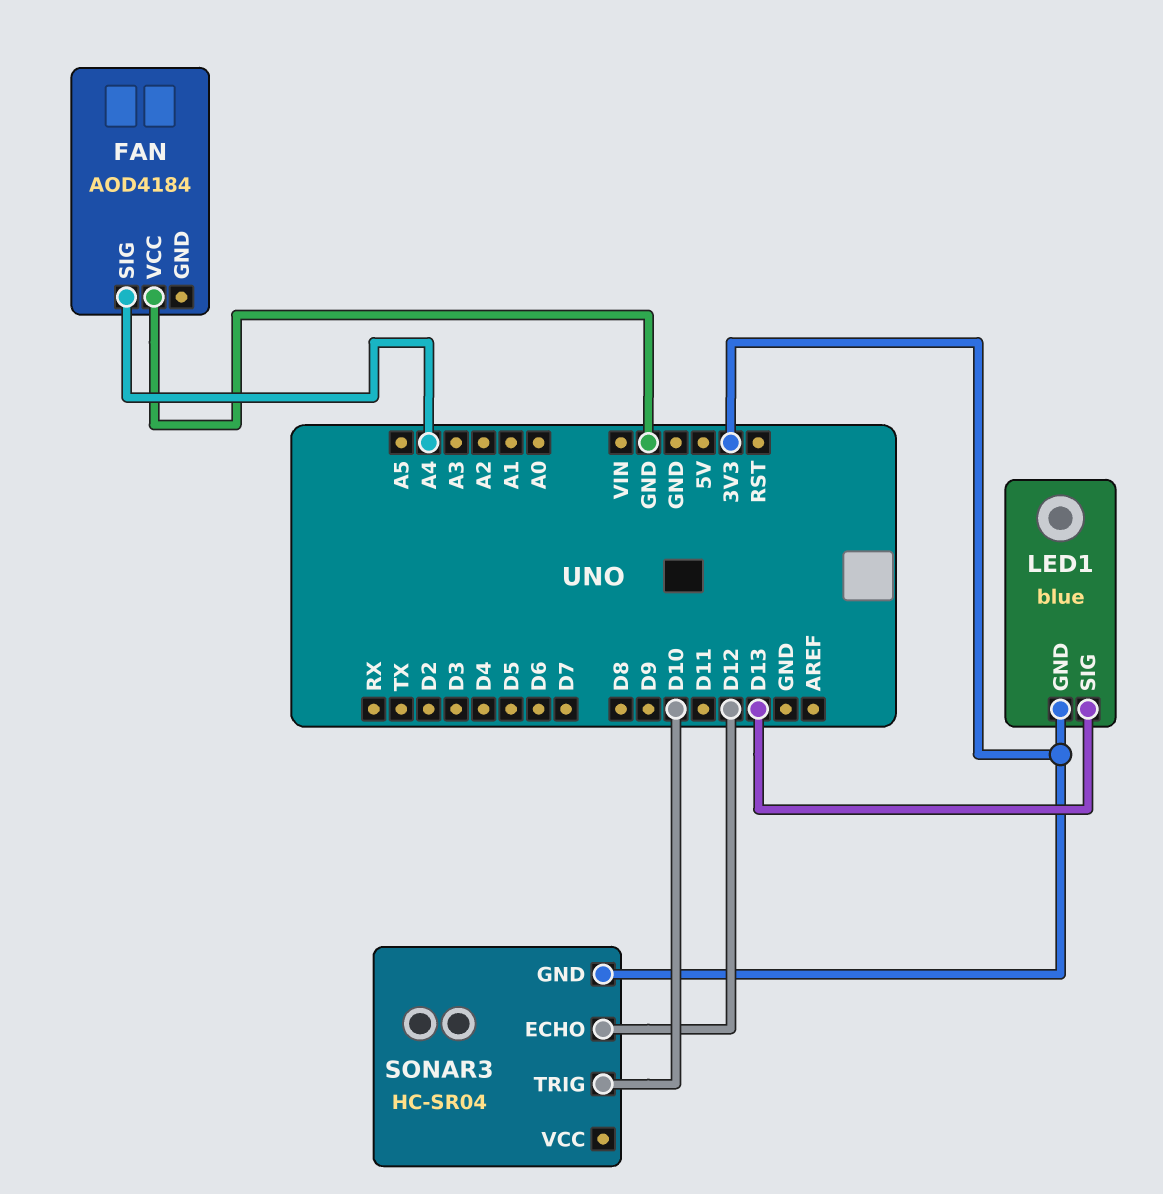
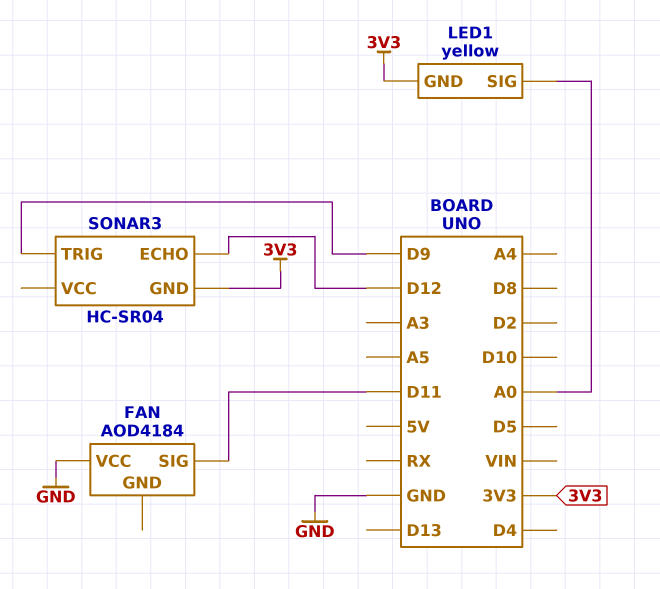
FAN pin SIG: A4 -> D11
LED1: blue -> yellow
LED1 pin SIG: D13 -> A0
SONAR3 pin TRIG: D10 -> D9

